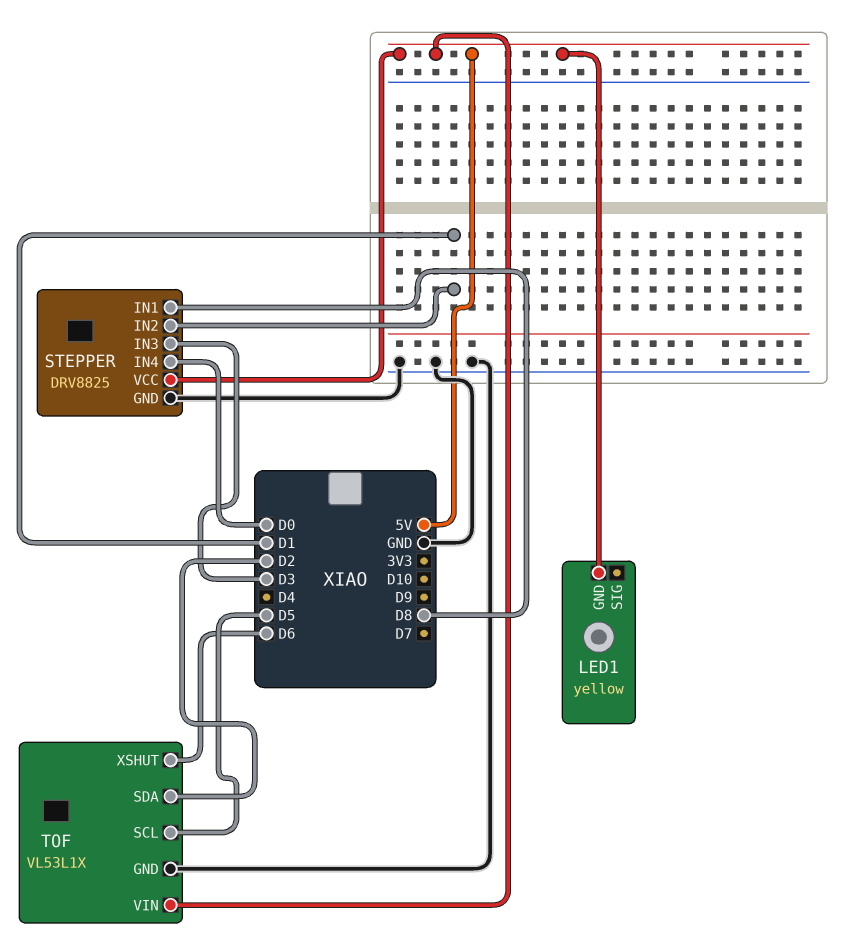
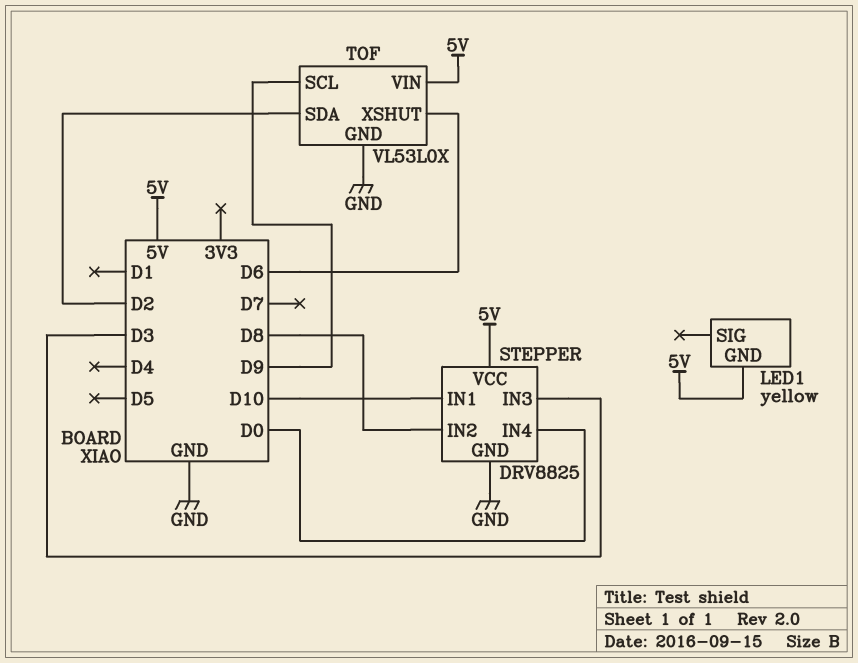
STEPPER pin IN1: D8 -> D10
STEPPER pin IN2: D1 -> D8
TOF: VL53L1X -> VL53L0X
TOF pin SCL: D5 -> D9

